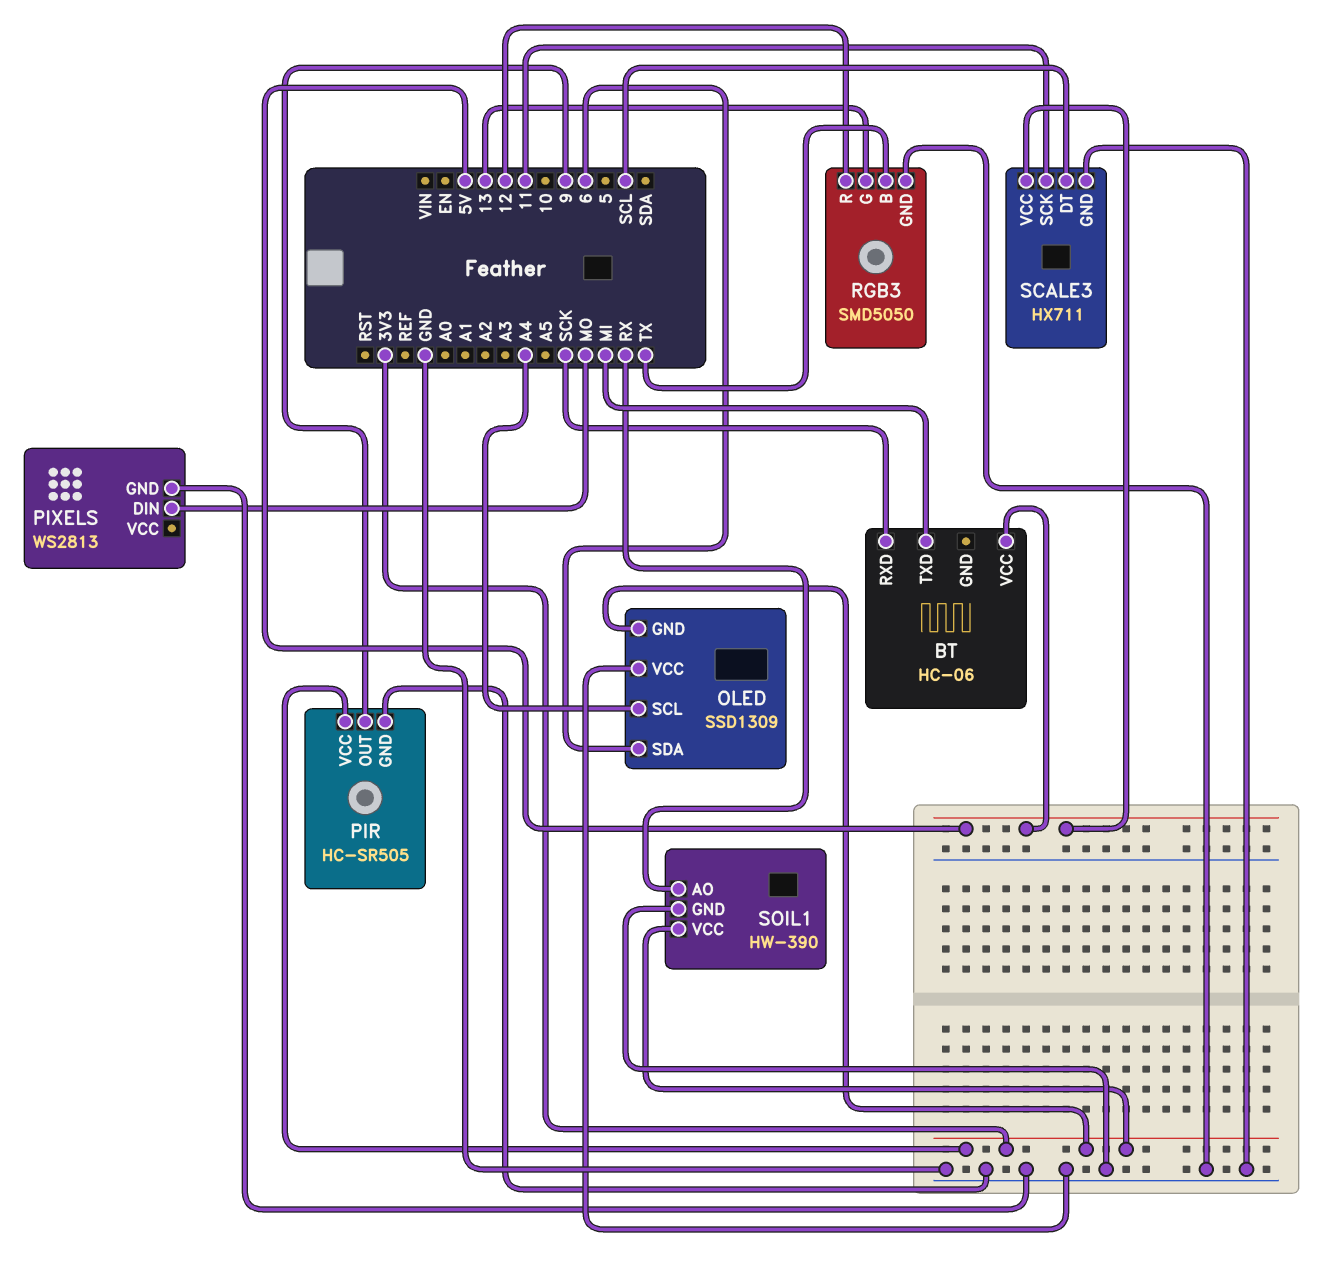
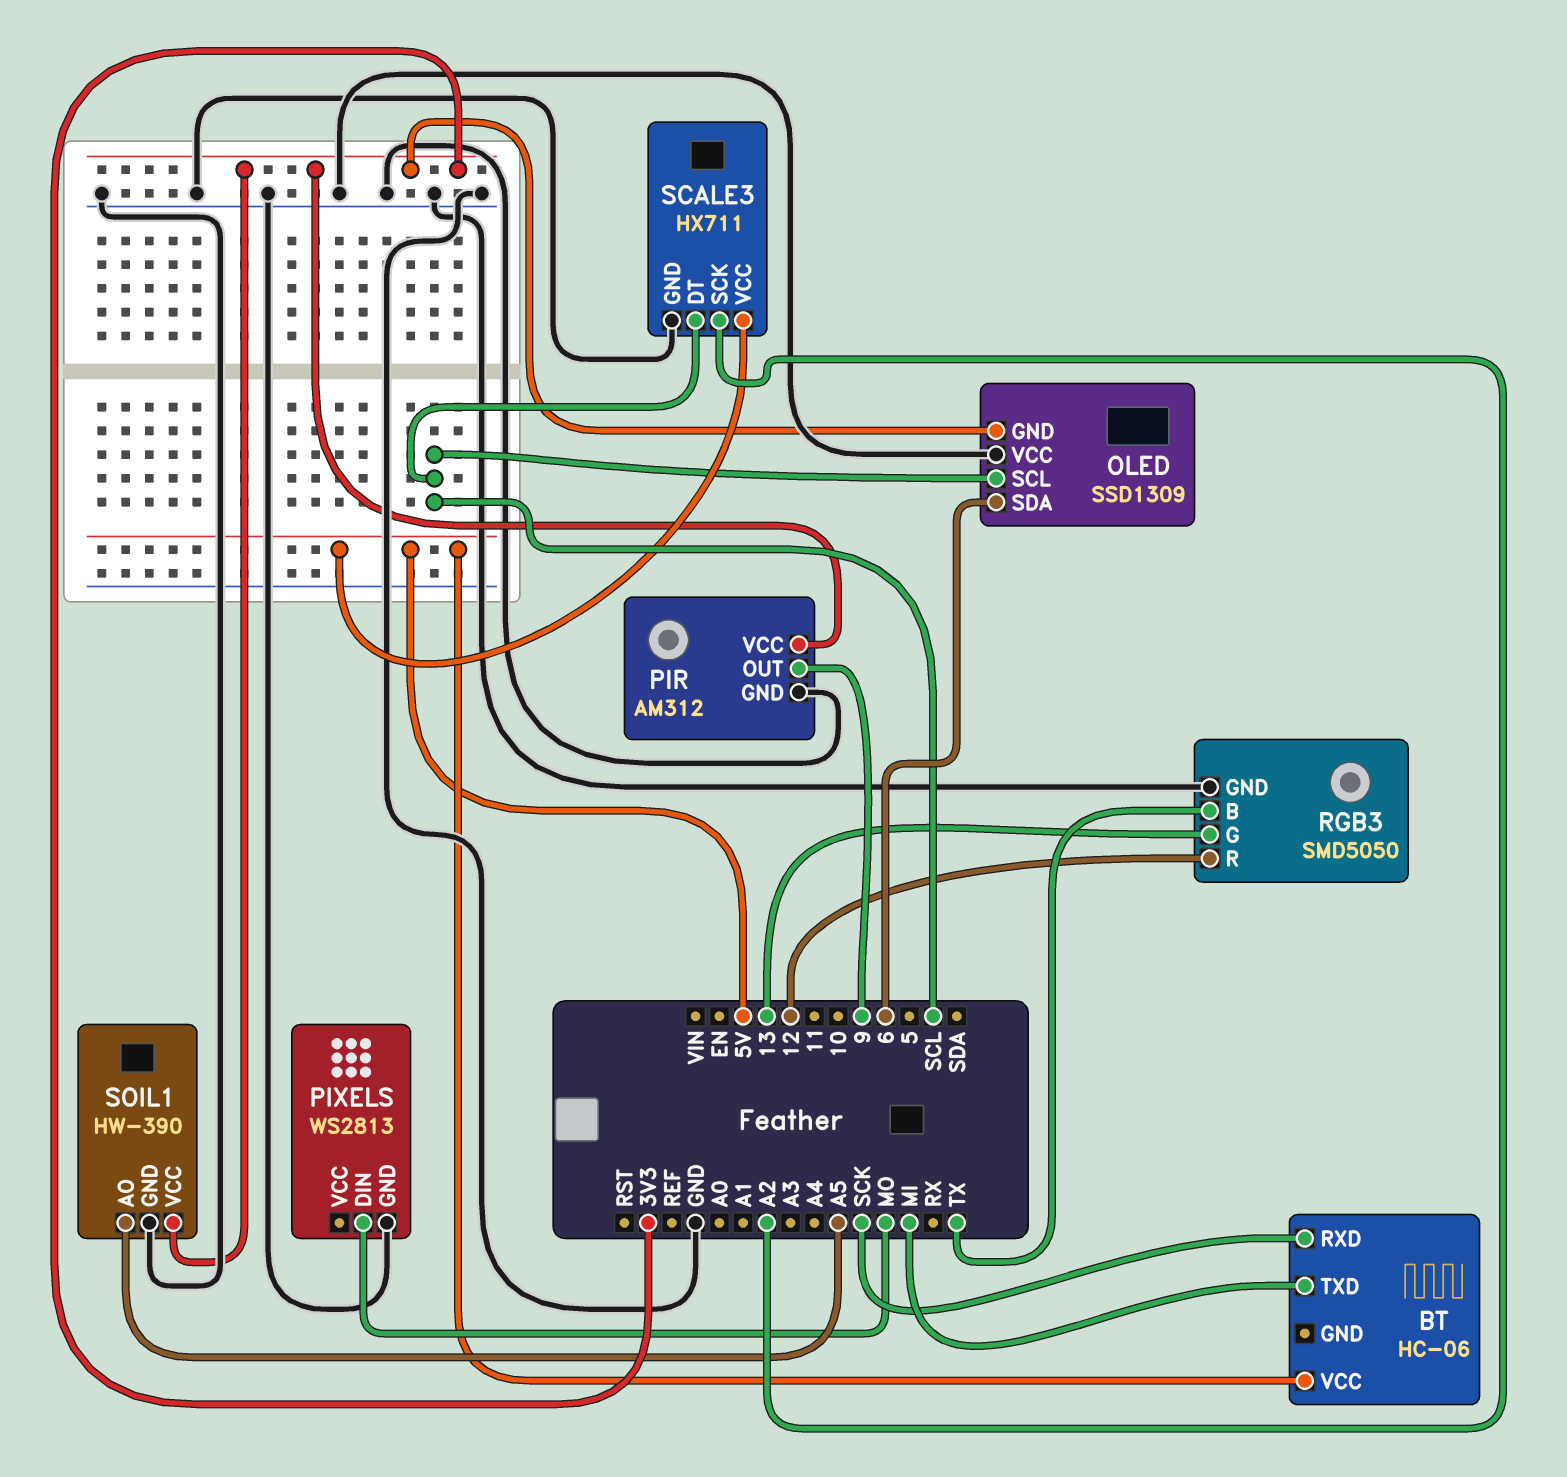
OLED pin SCL: A4 -> SCL
PIR: HC-SR505 -> AM312
SCALE3 pin SCK: 11 -> A2
SOIL1 pin AO: RX -> A5

